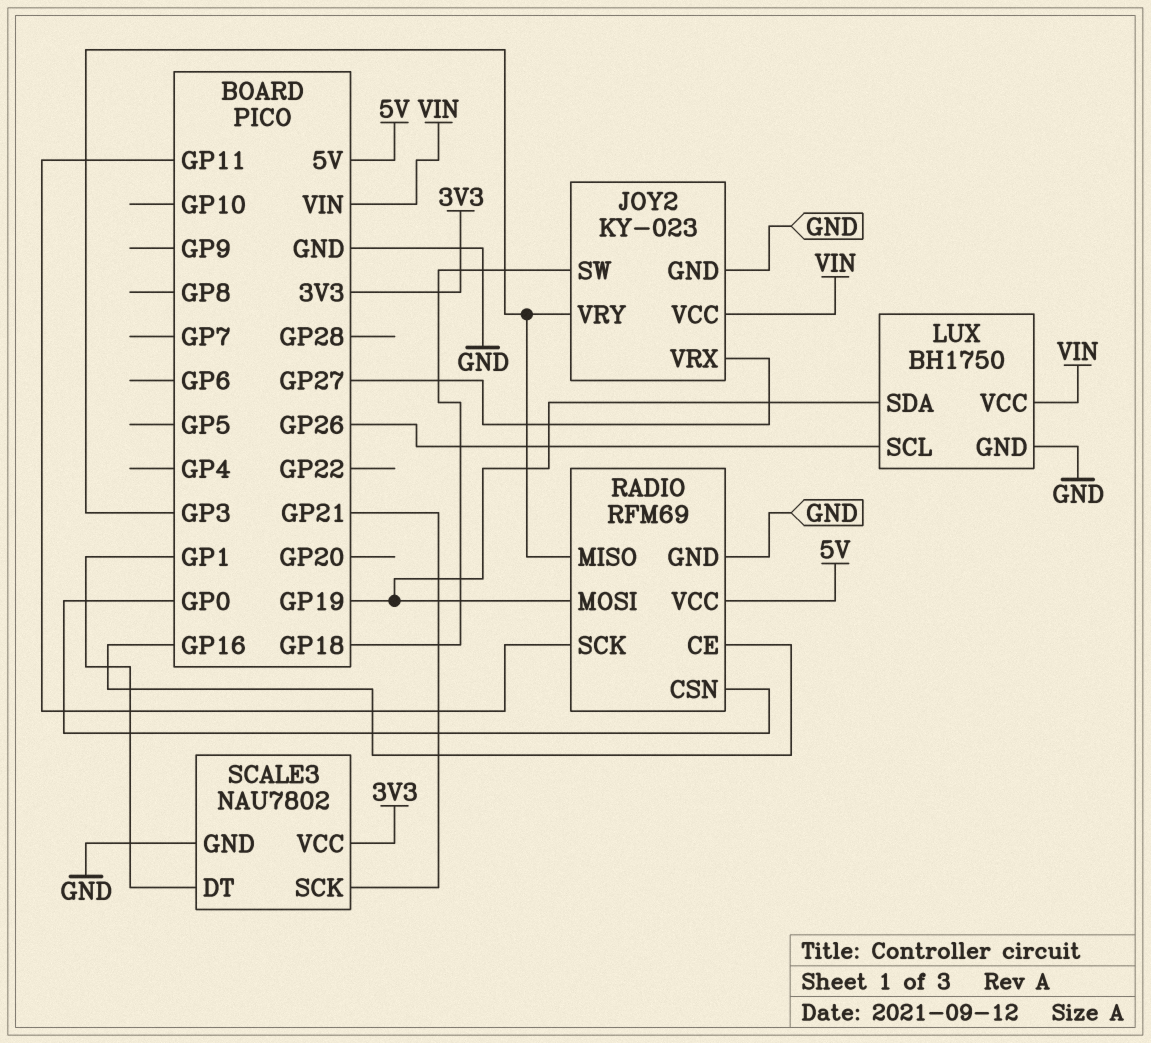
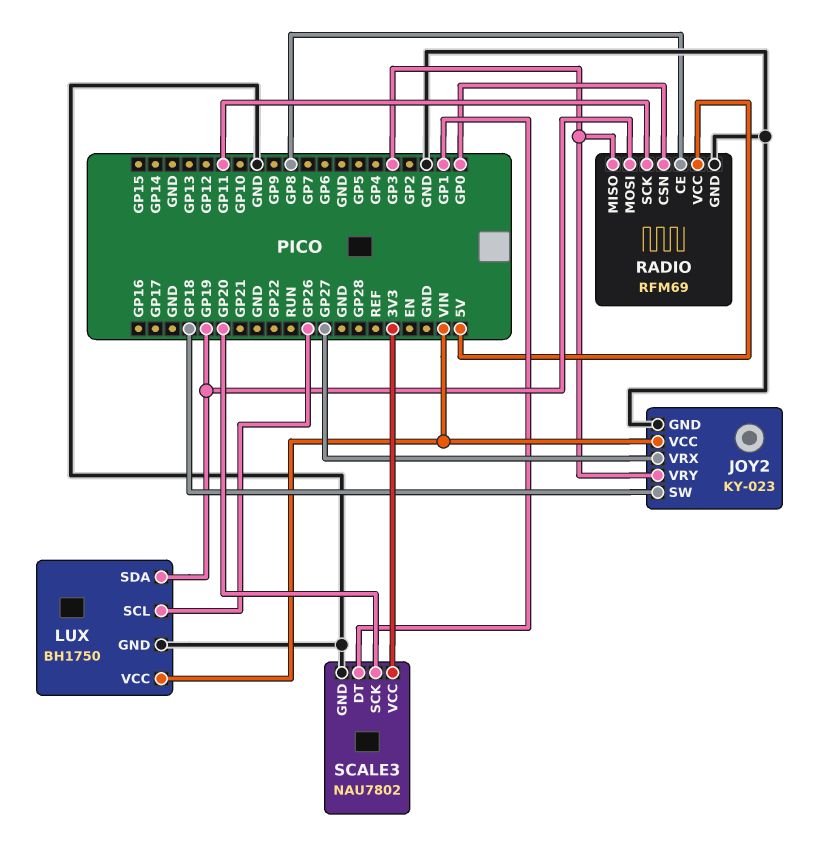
RADIO pin CE: GP16 -> GP8
SCALE3 pin SCK: GP21 -> GP20

